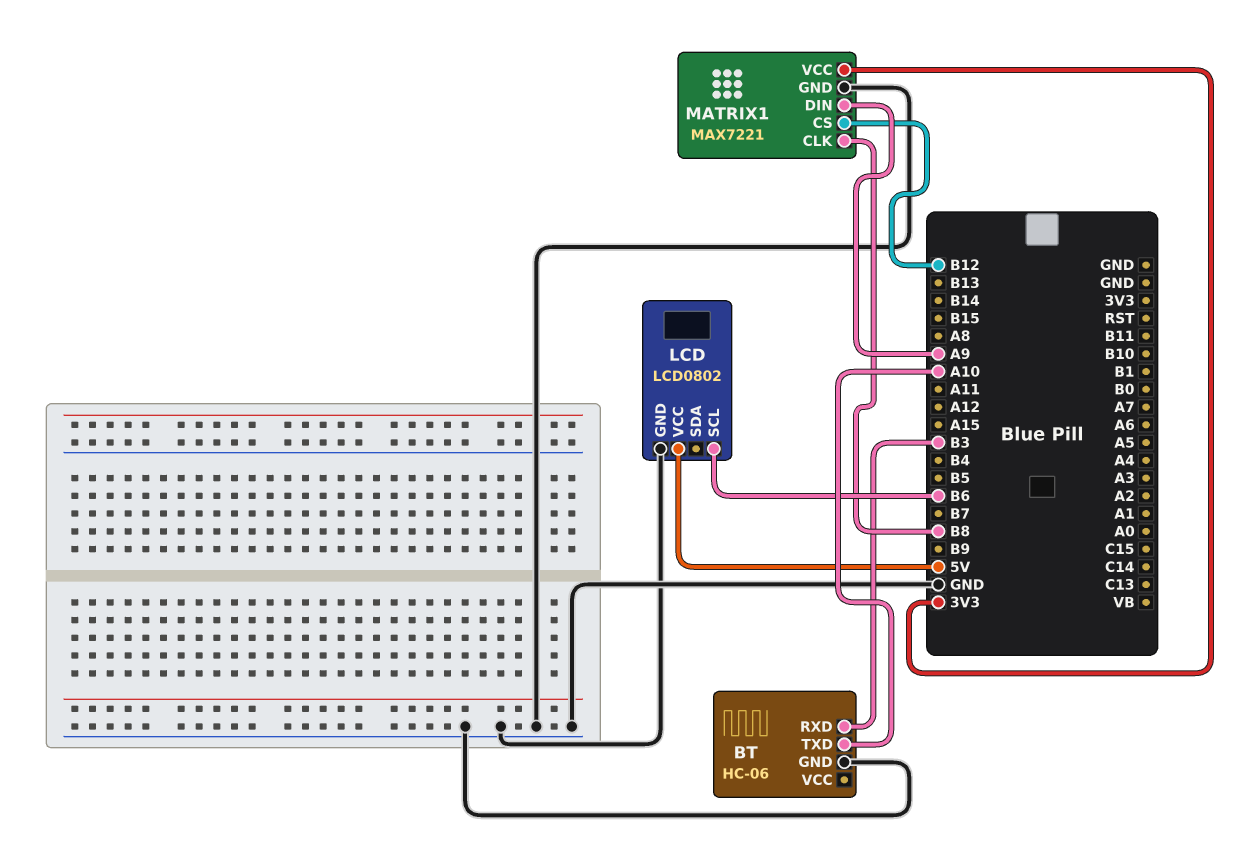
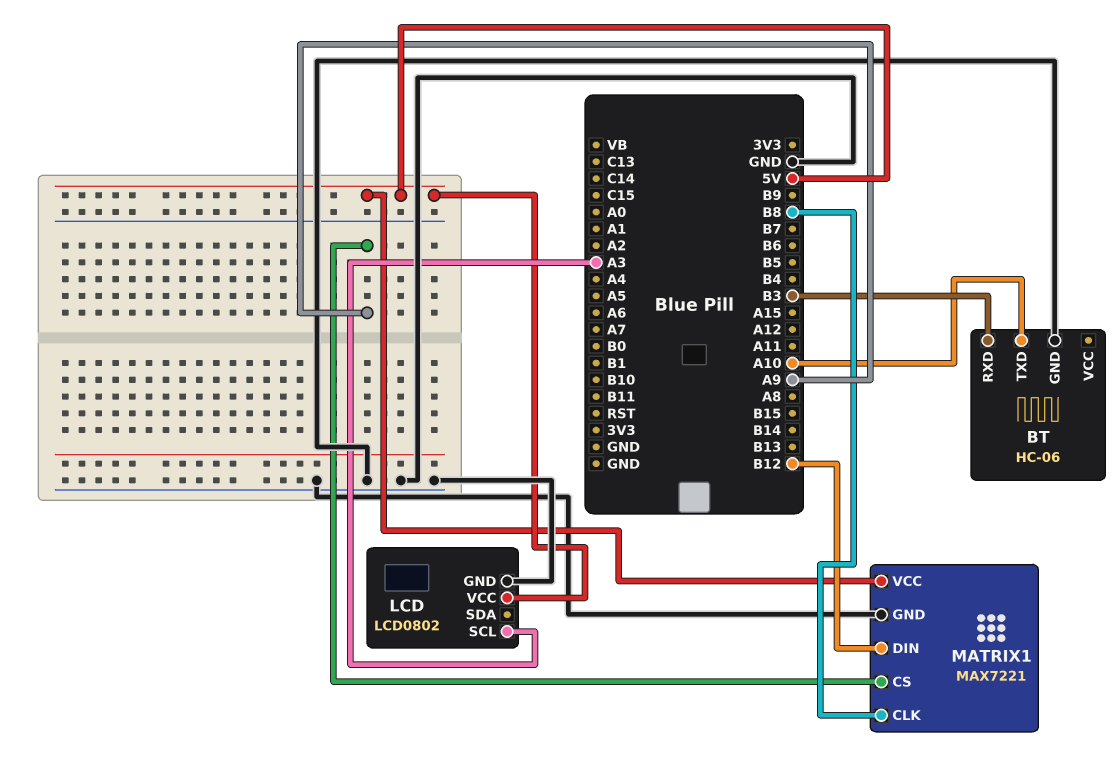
LCD pin SCL: B6 -> A3
MATRIX1 pin CS: B12 -> A9
MATRIX1 pin DIN: A9 -> B12
MATRIX1 pin VCC: 3V3 -> 5V

